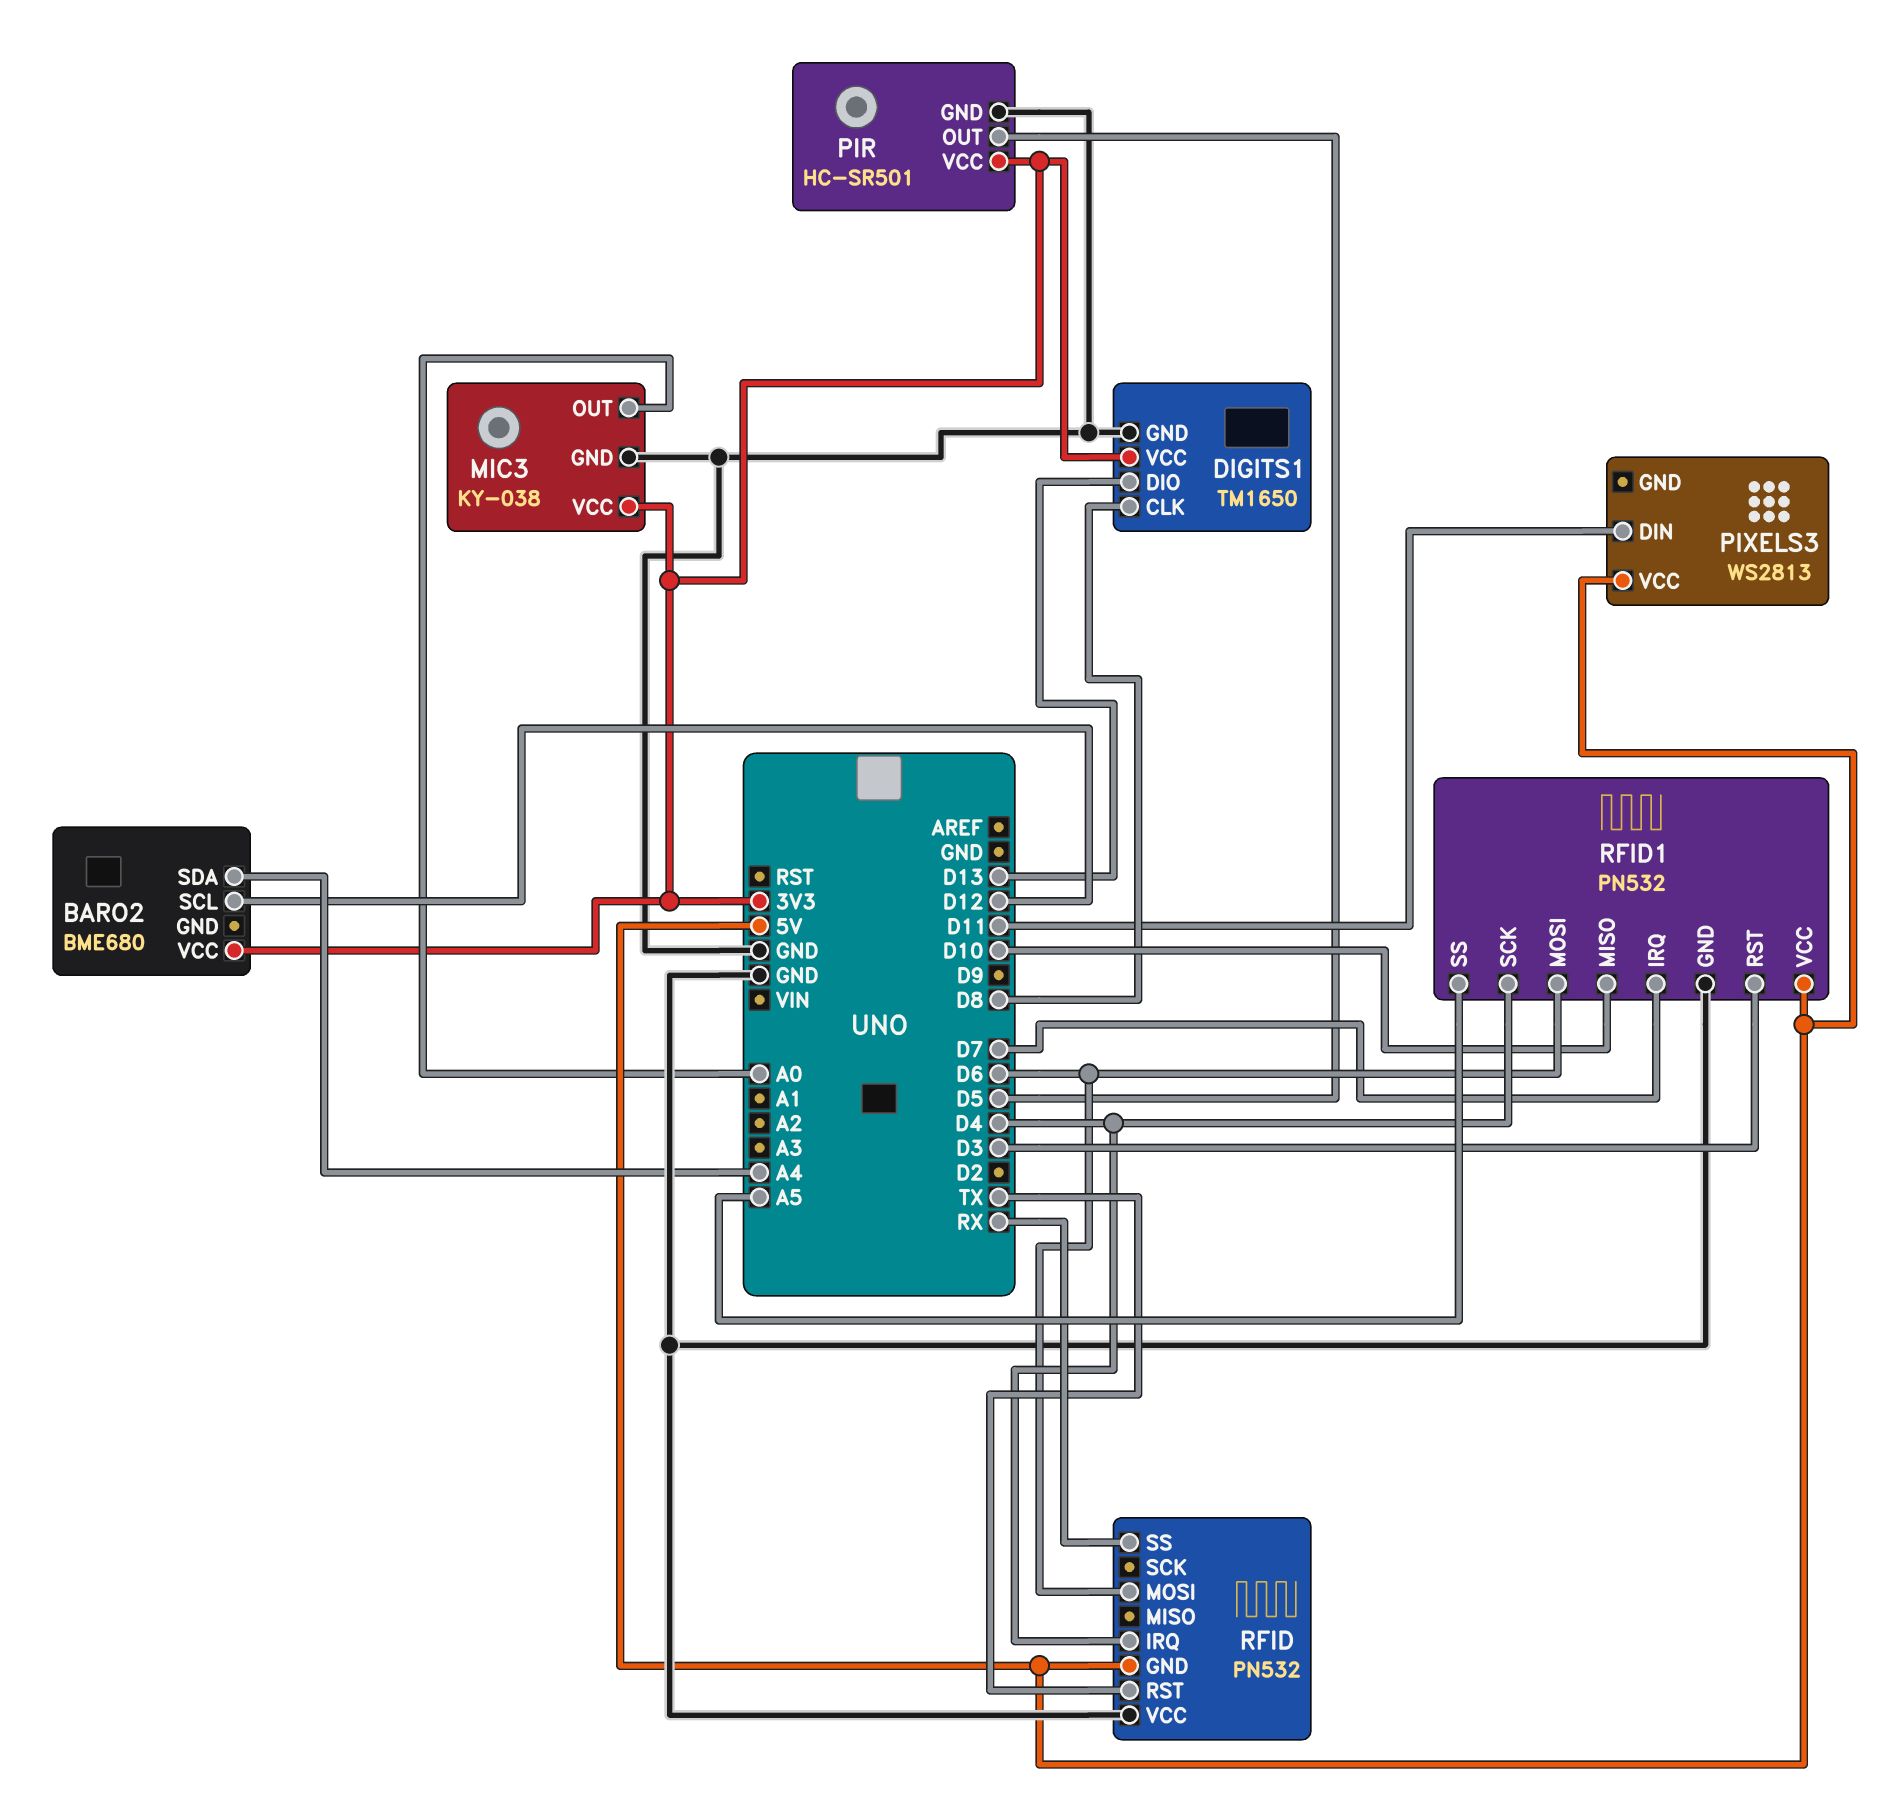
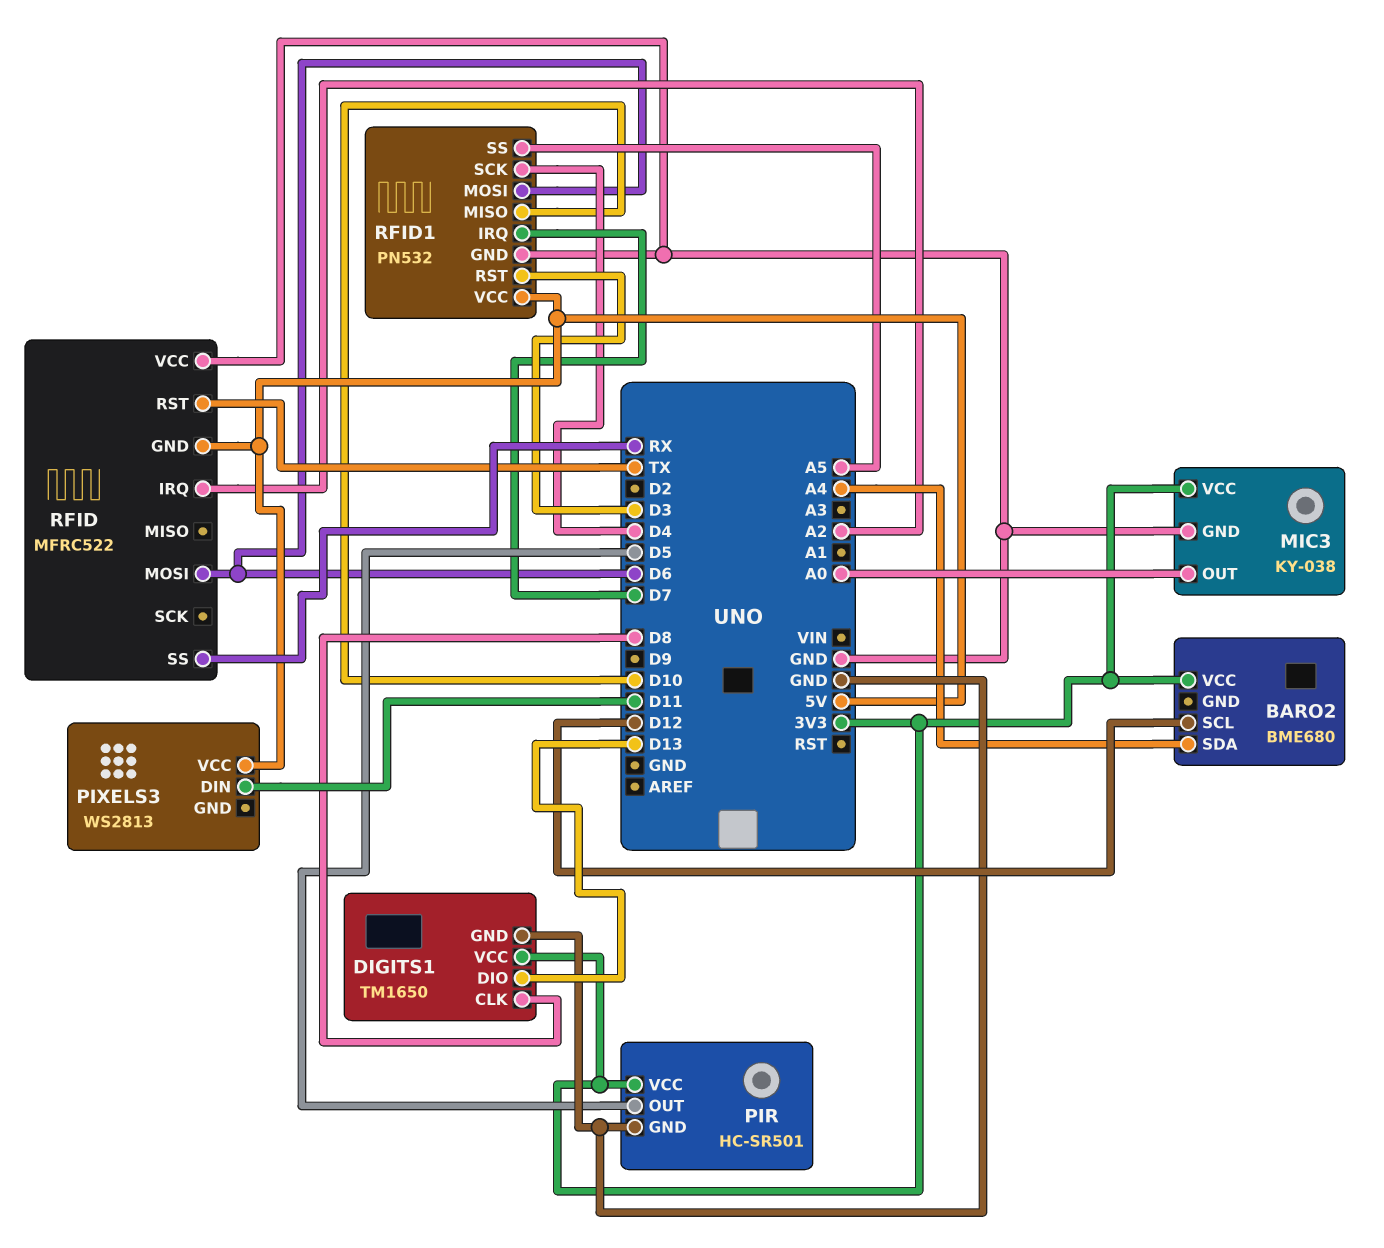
RFID: PN532 -> MFRC522
RFID pin IRQ: D4 -> A2

